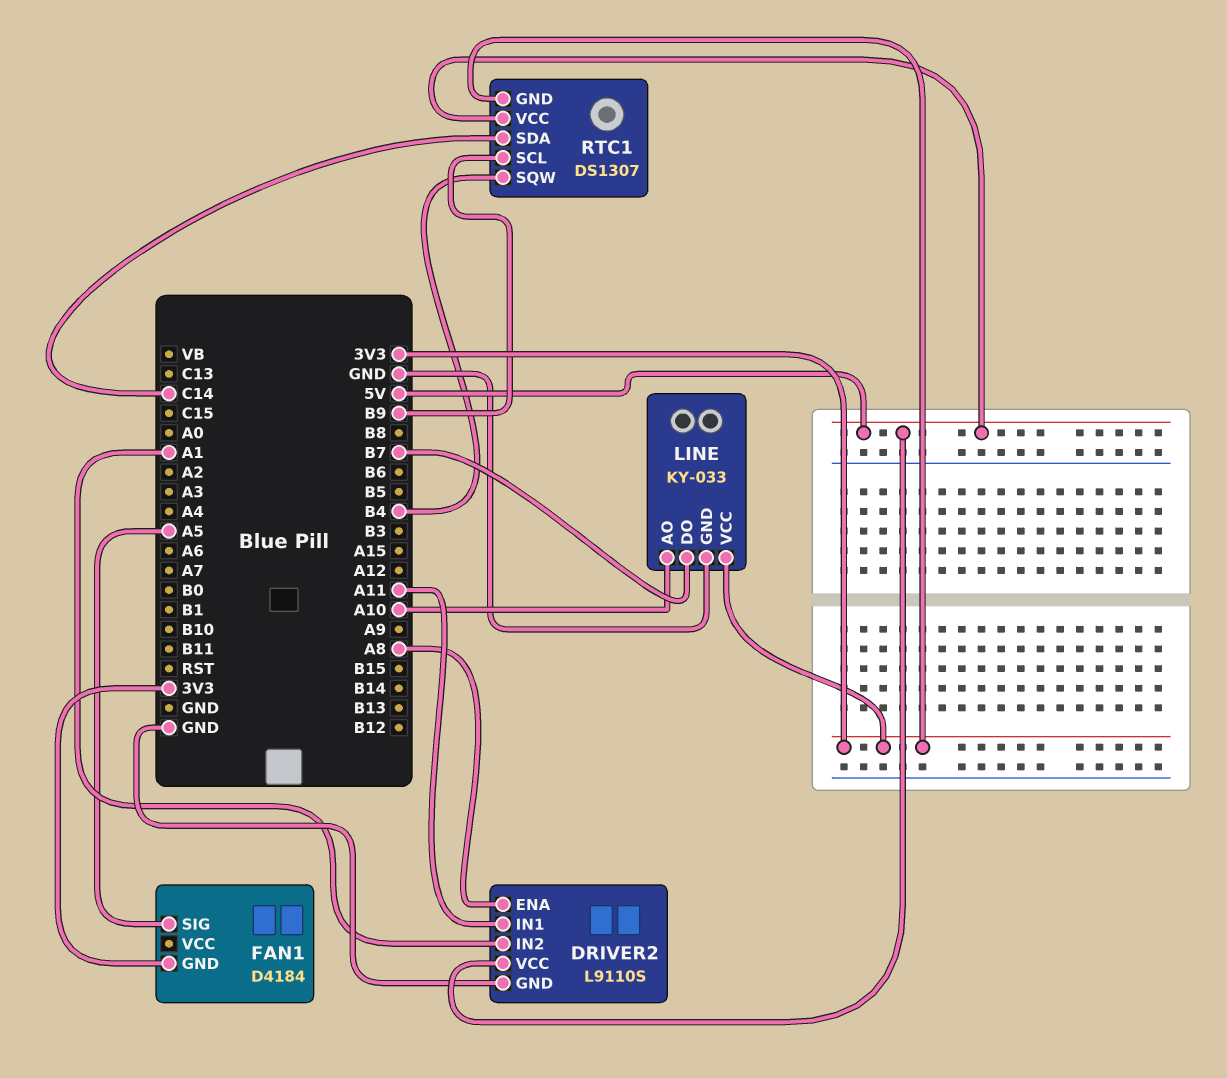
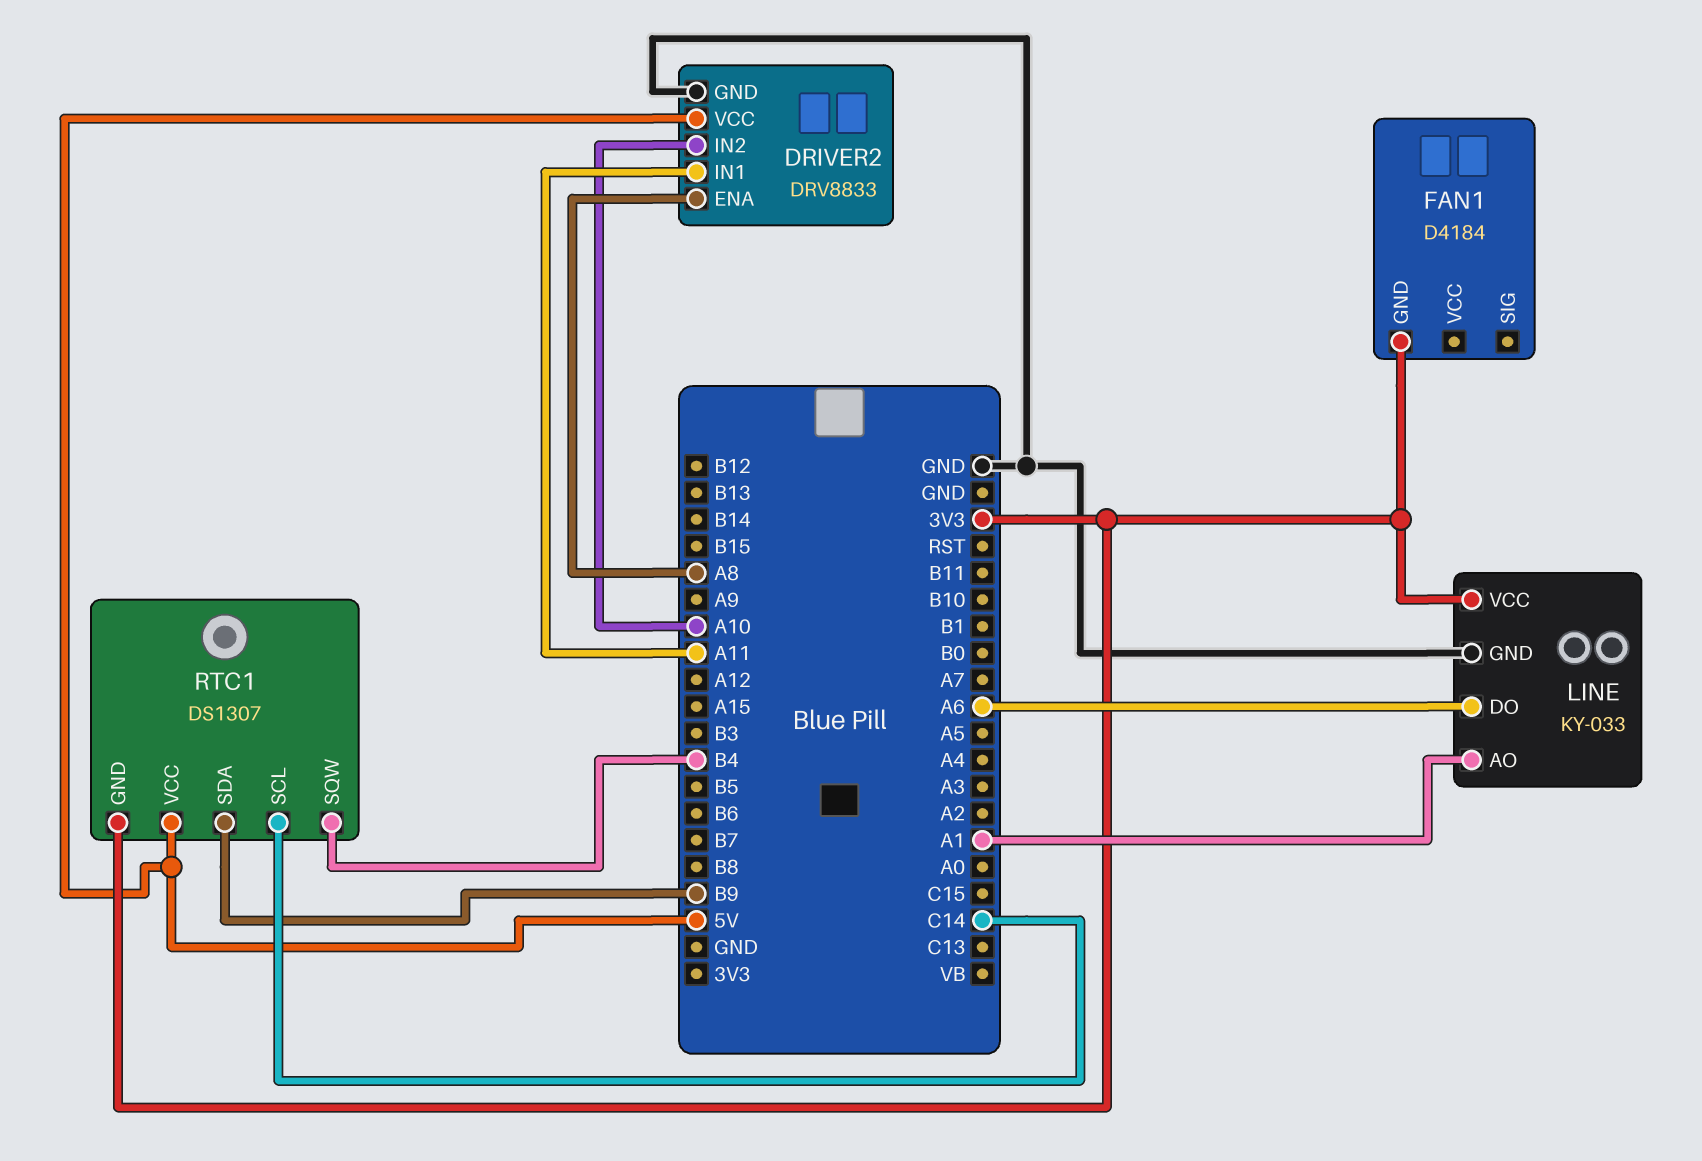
DRIVER2: L9110S -> DRV8833
DRIVER2 pin IN2: A1 -> A10
FAN1 pin SIG: A5 -> none
LINE pin AO: A10 -> A1
LINE pin DO: B7 -> A6
RTC1 pin SCL: B9 -> C14
RTC1 pin SDA: C14 -> B9

